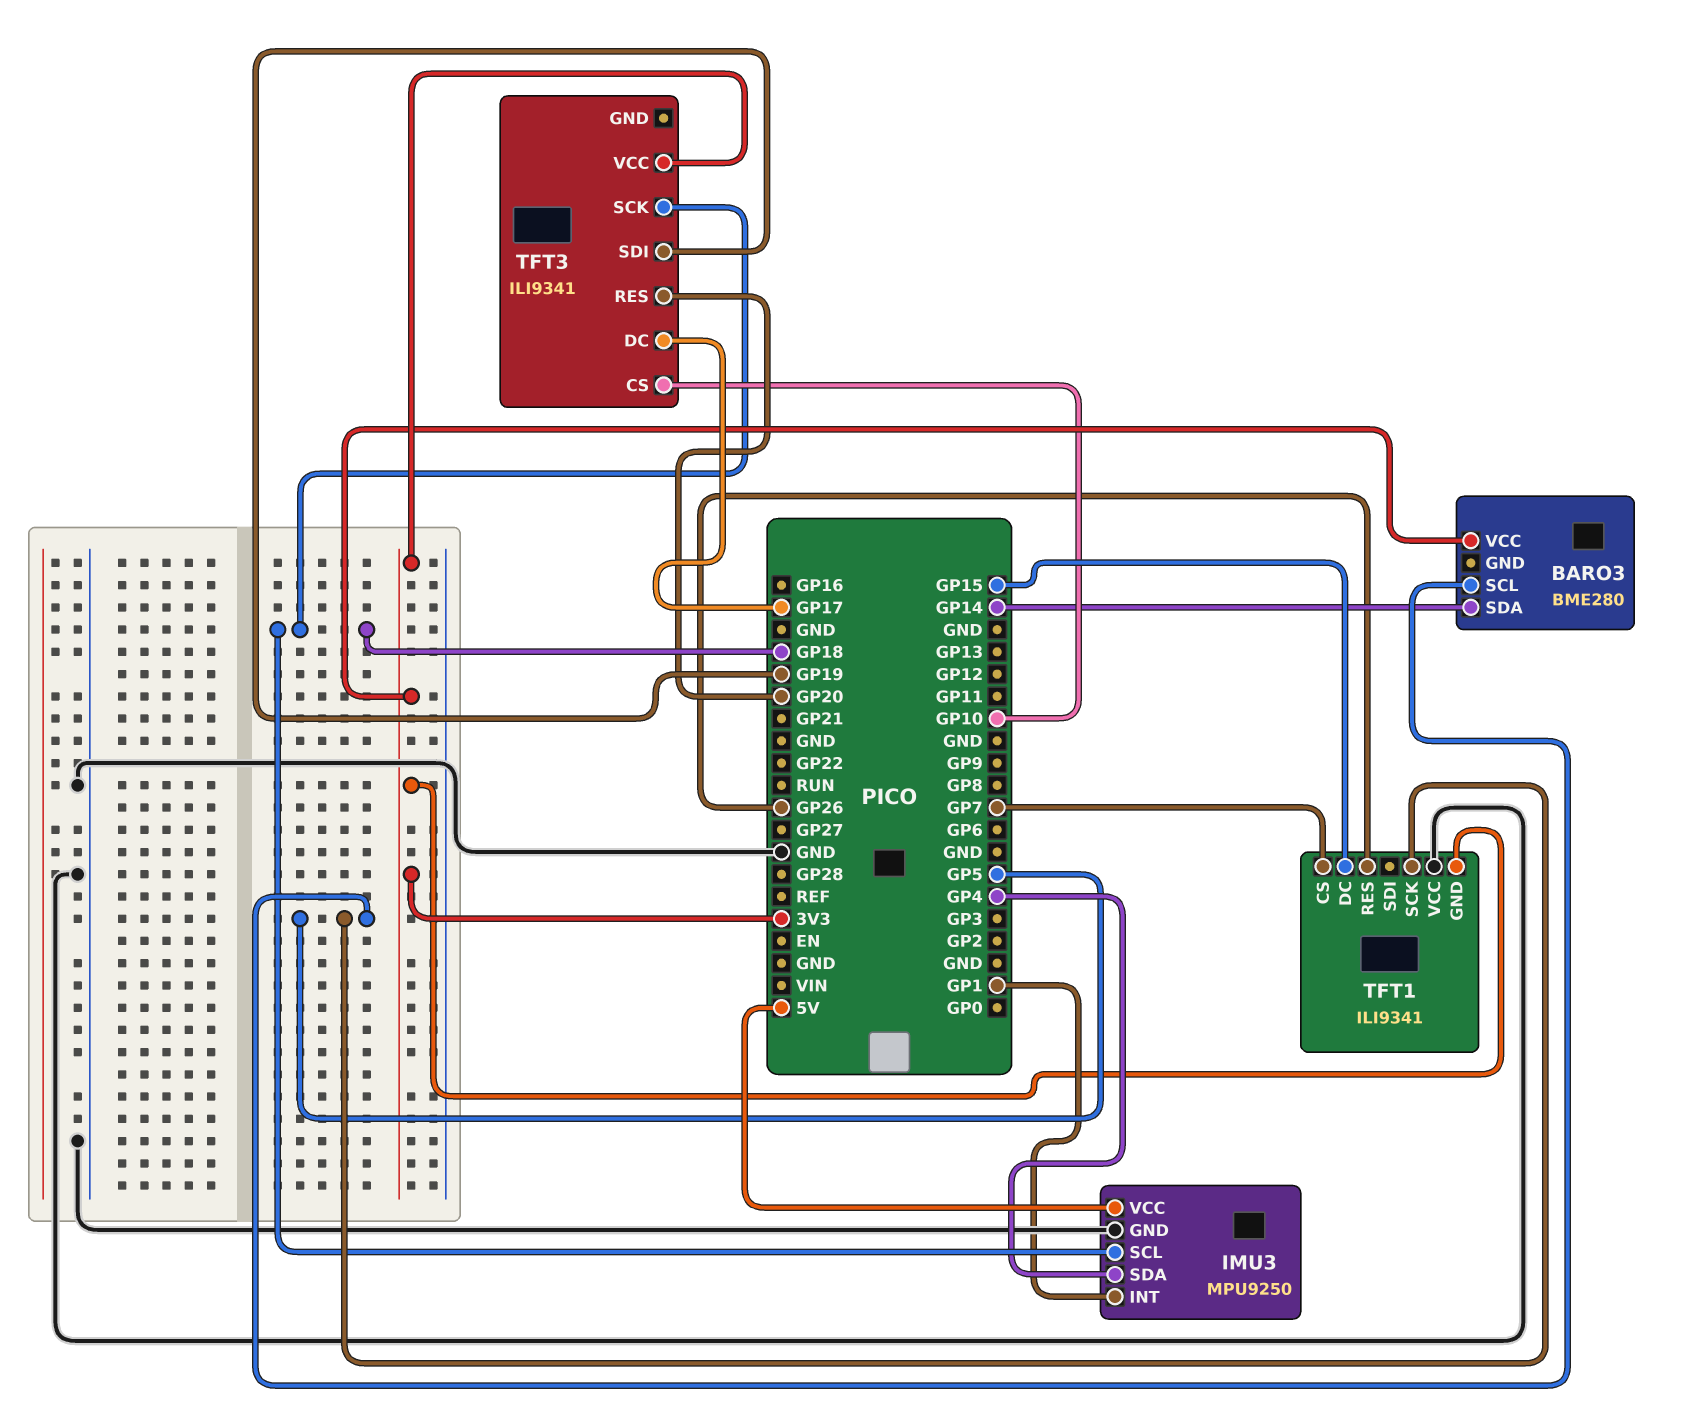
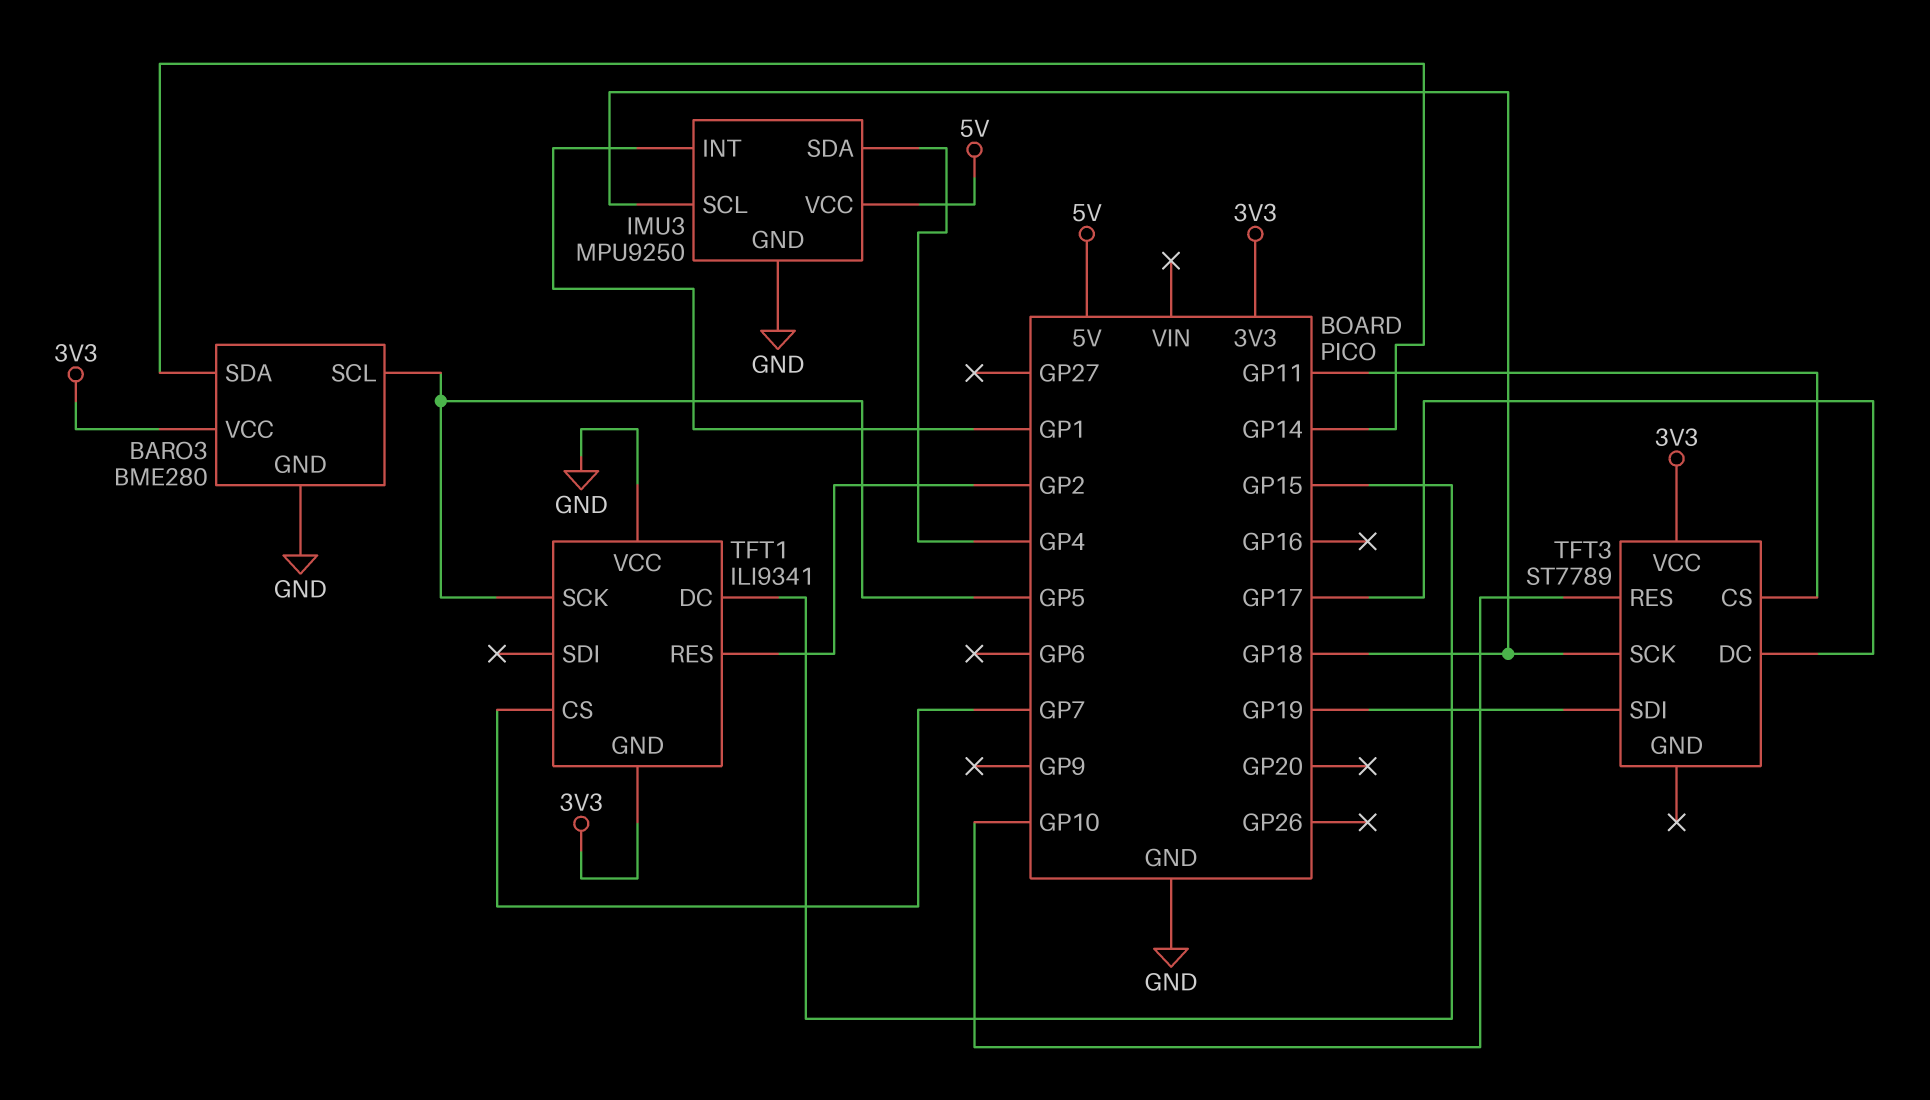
BARO3 pin GND: none -> GND
TFT1 pin RES: GP26 -> GP2
TFT3: ILI9341 -> ST7789
TFT3 pin CS: GP10 -> GP11
TFT3 pin RES: GP20 -> GP10

